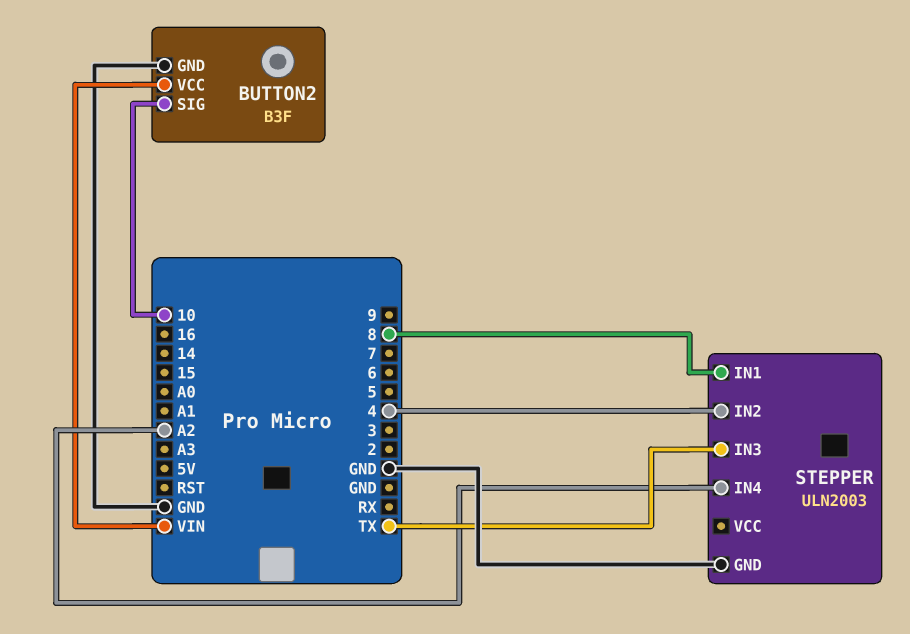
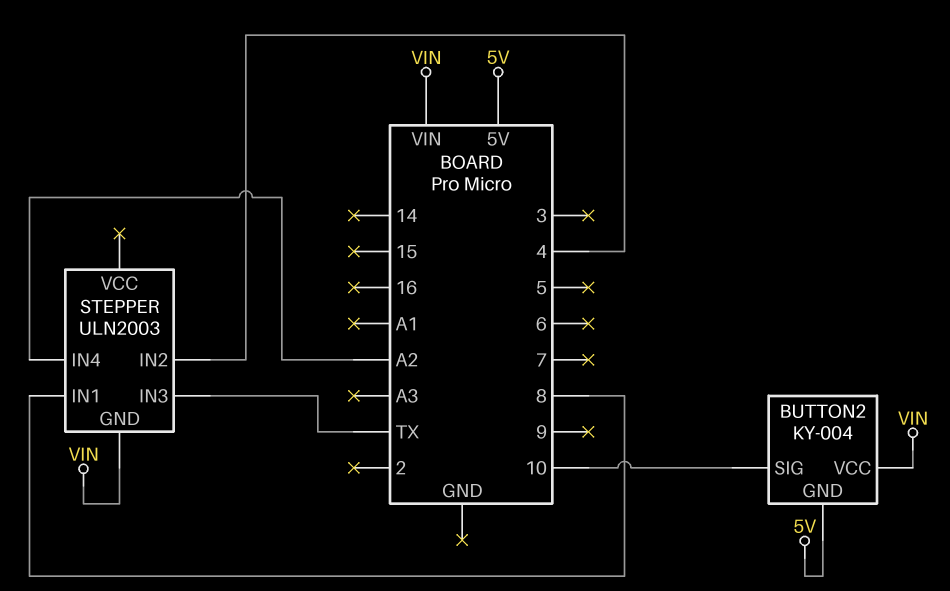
BUTTON2: B3F -> KY-004
BUTTON2 pin GND: GND -> 5V
STEPPER pin GND: GND -> VIN

